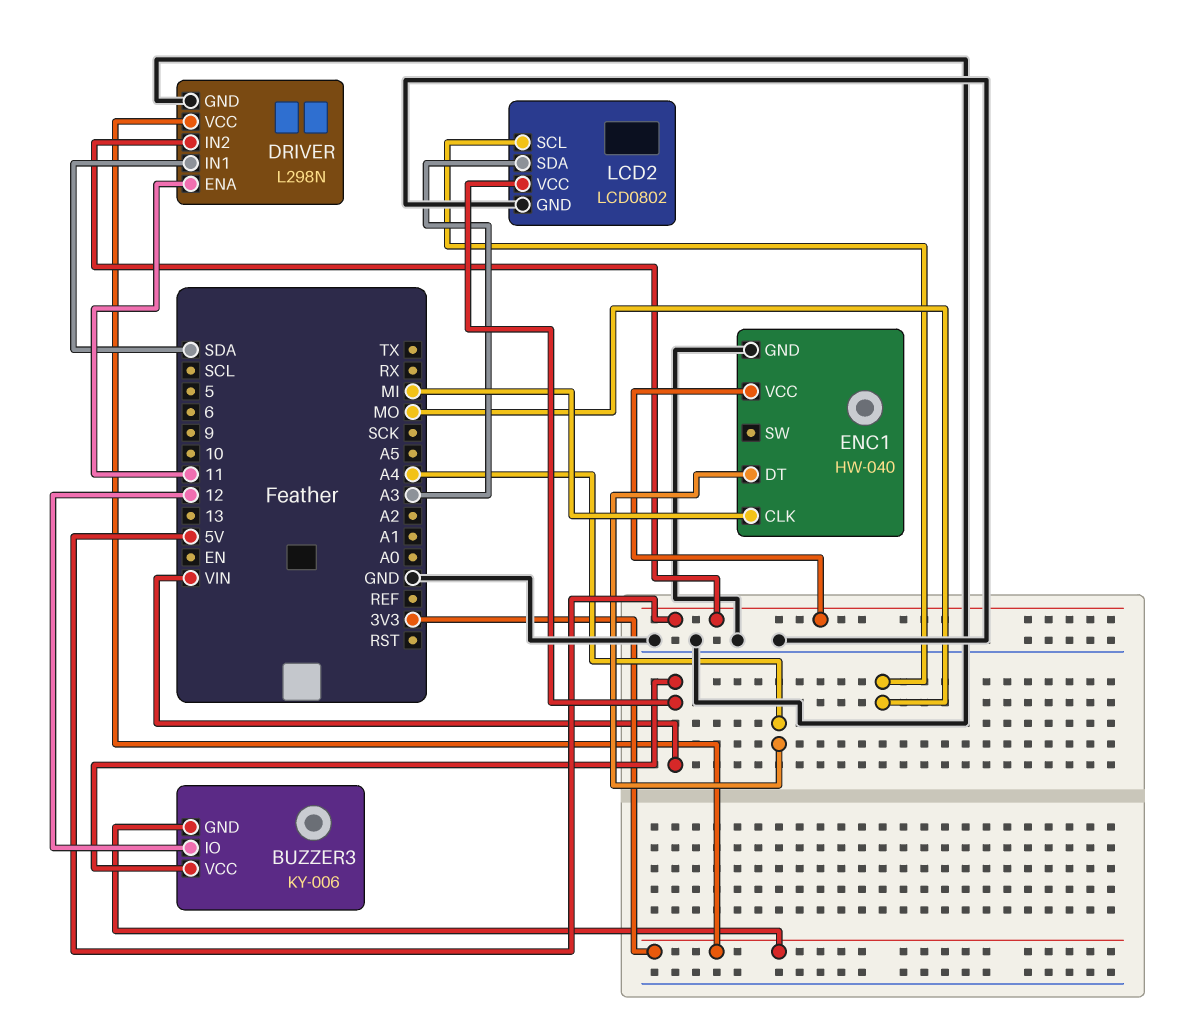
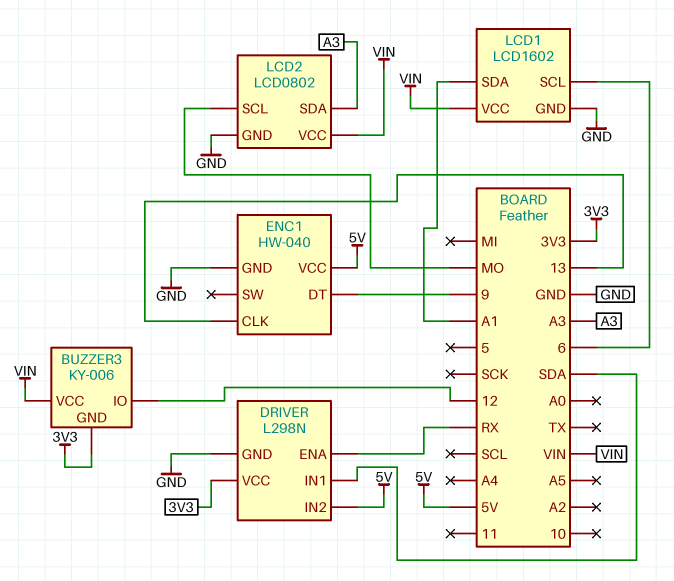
DRIVER pin ENA: 11 -> RX
ENC1 pin CLK: MI -> 13
ENC1 pin DT: A4 -> 9
LCD1: none -> LCD1602
LCD1 pin GND: none -> GND
LCD1 pin SCL: none -> 6
LCD1 pin SDA: none -> A1
LCD1 pin VCC: none -> VIN

